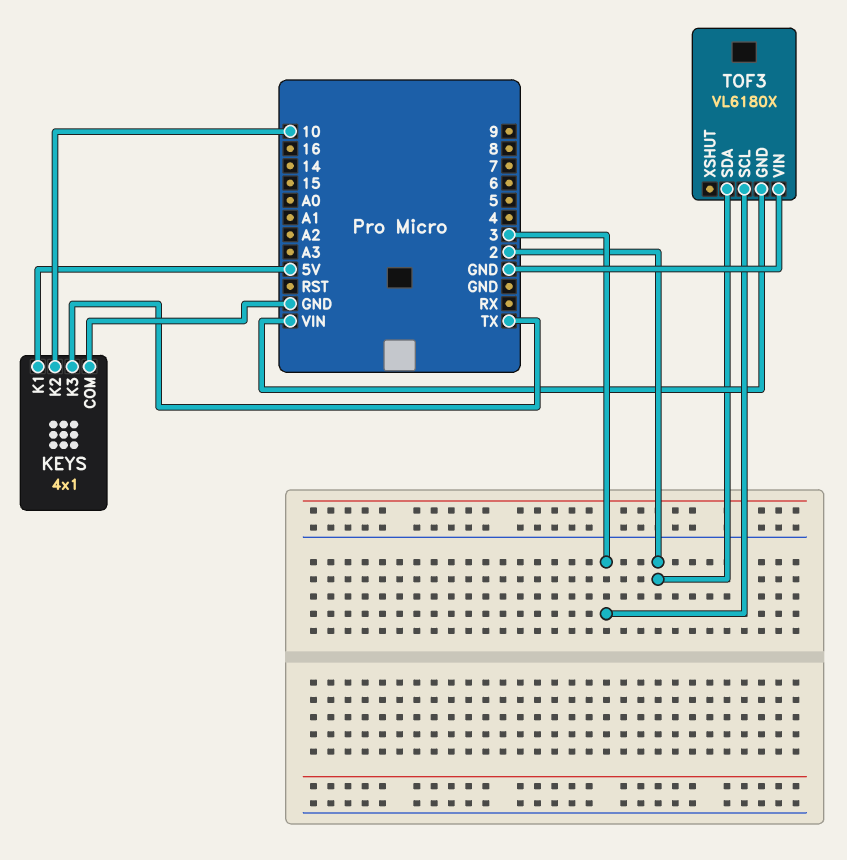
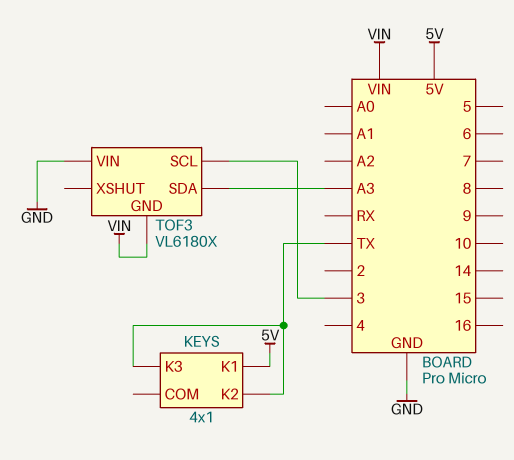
KEYS pin COM: GND -> none
KEYS pin K2: 10 -> TX
TOF3 pin SDA: 2 -> A3

